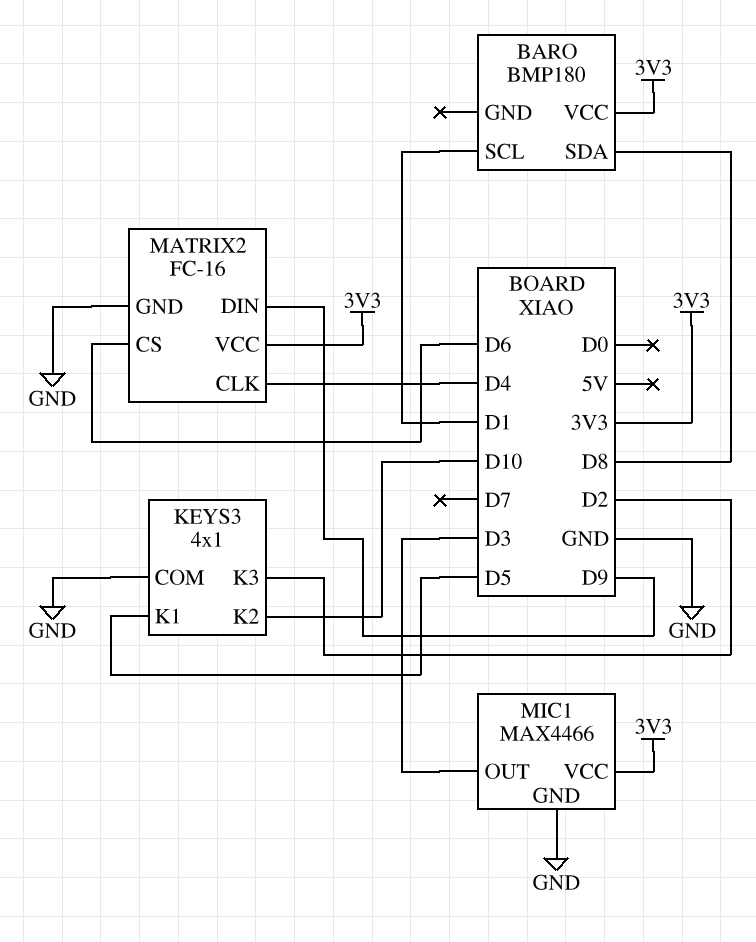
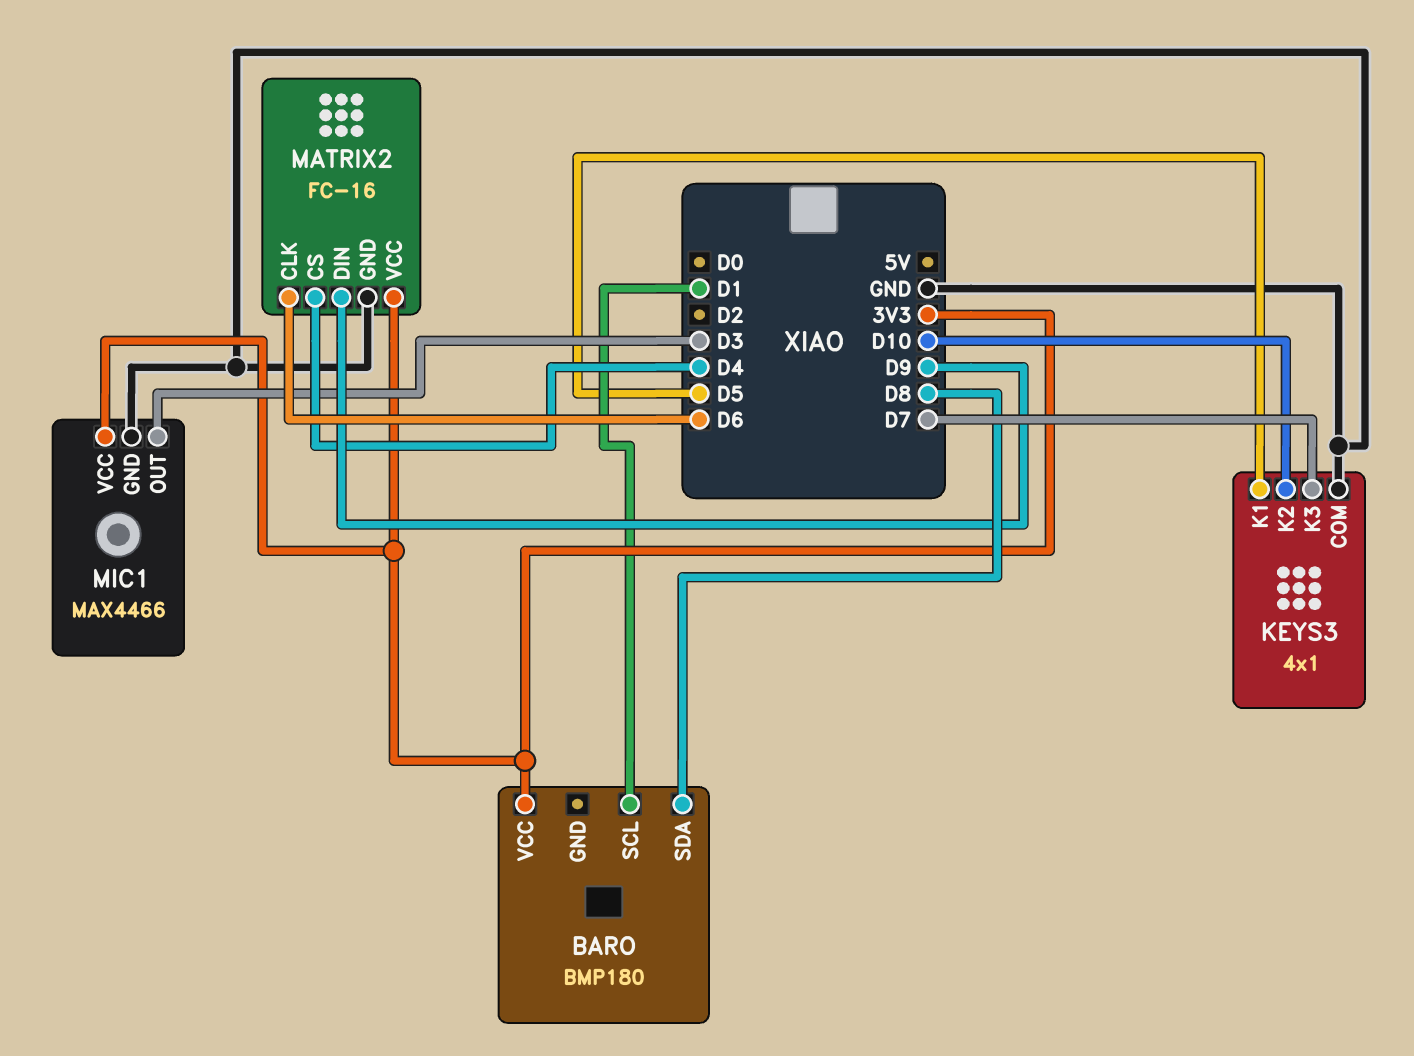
KEYS3 pin K3: D2 -> D7
MATRIX2 pin CLK: D4 -> D6
MATRIX2 pin CS: D6 -> D4

